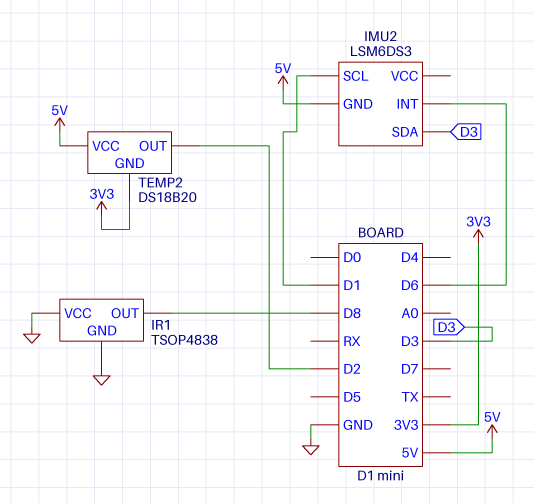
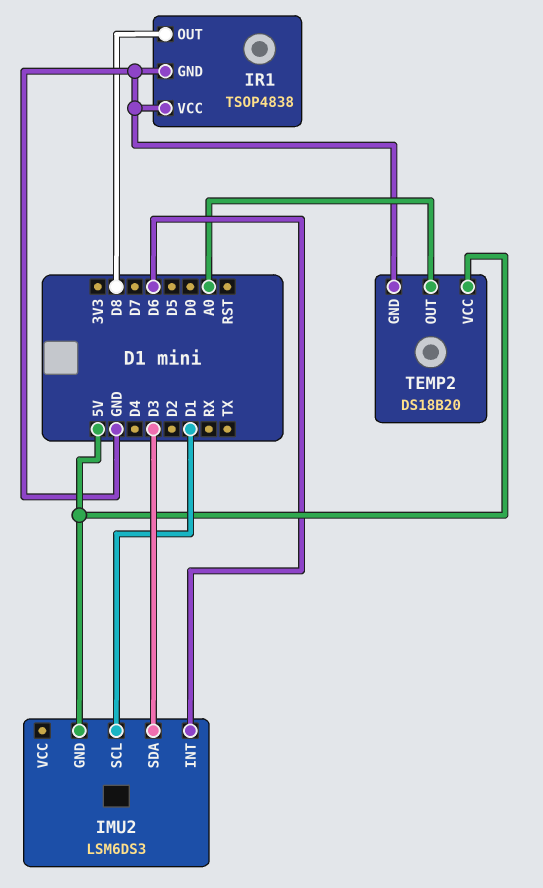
TEMP2 pin GND: 3V3 -> GND
TEMP2 pin OUT: D2 -> A0

